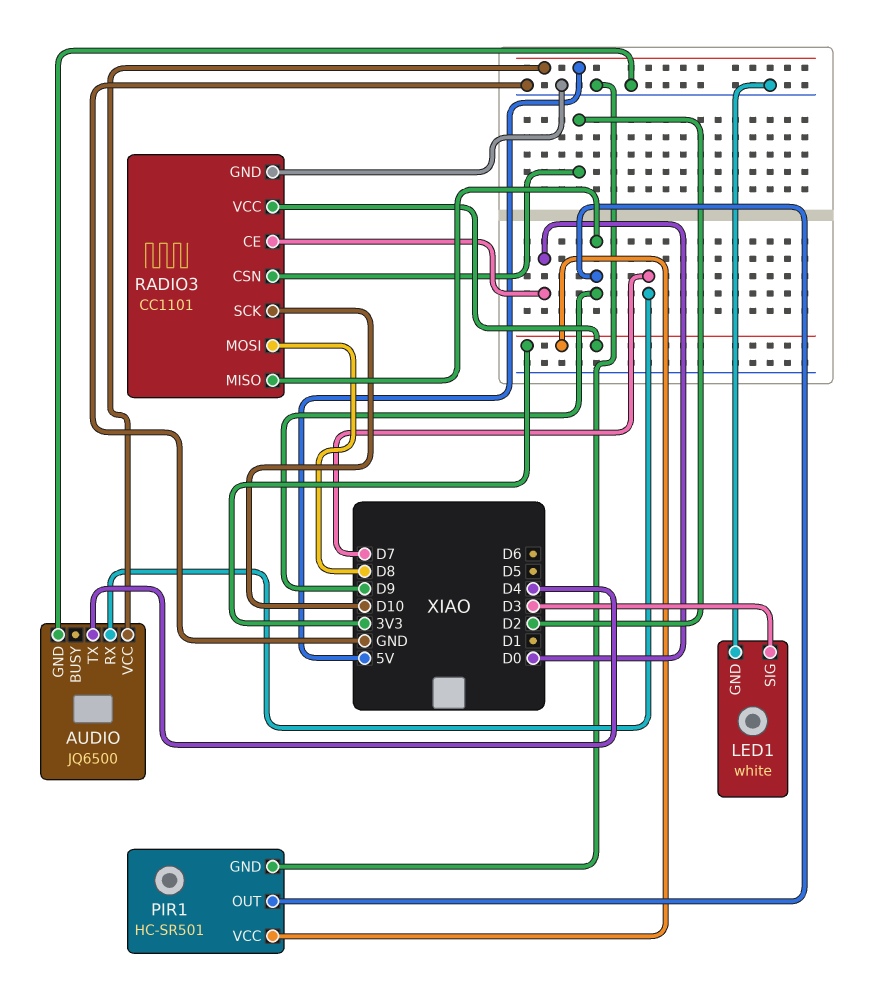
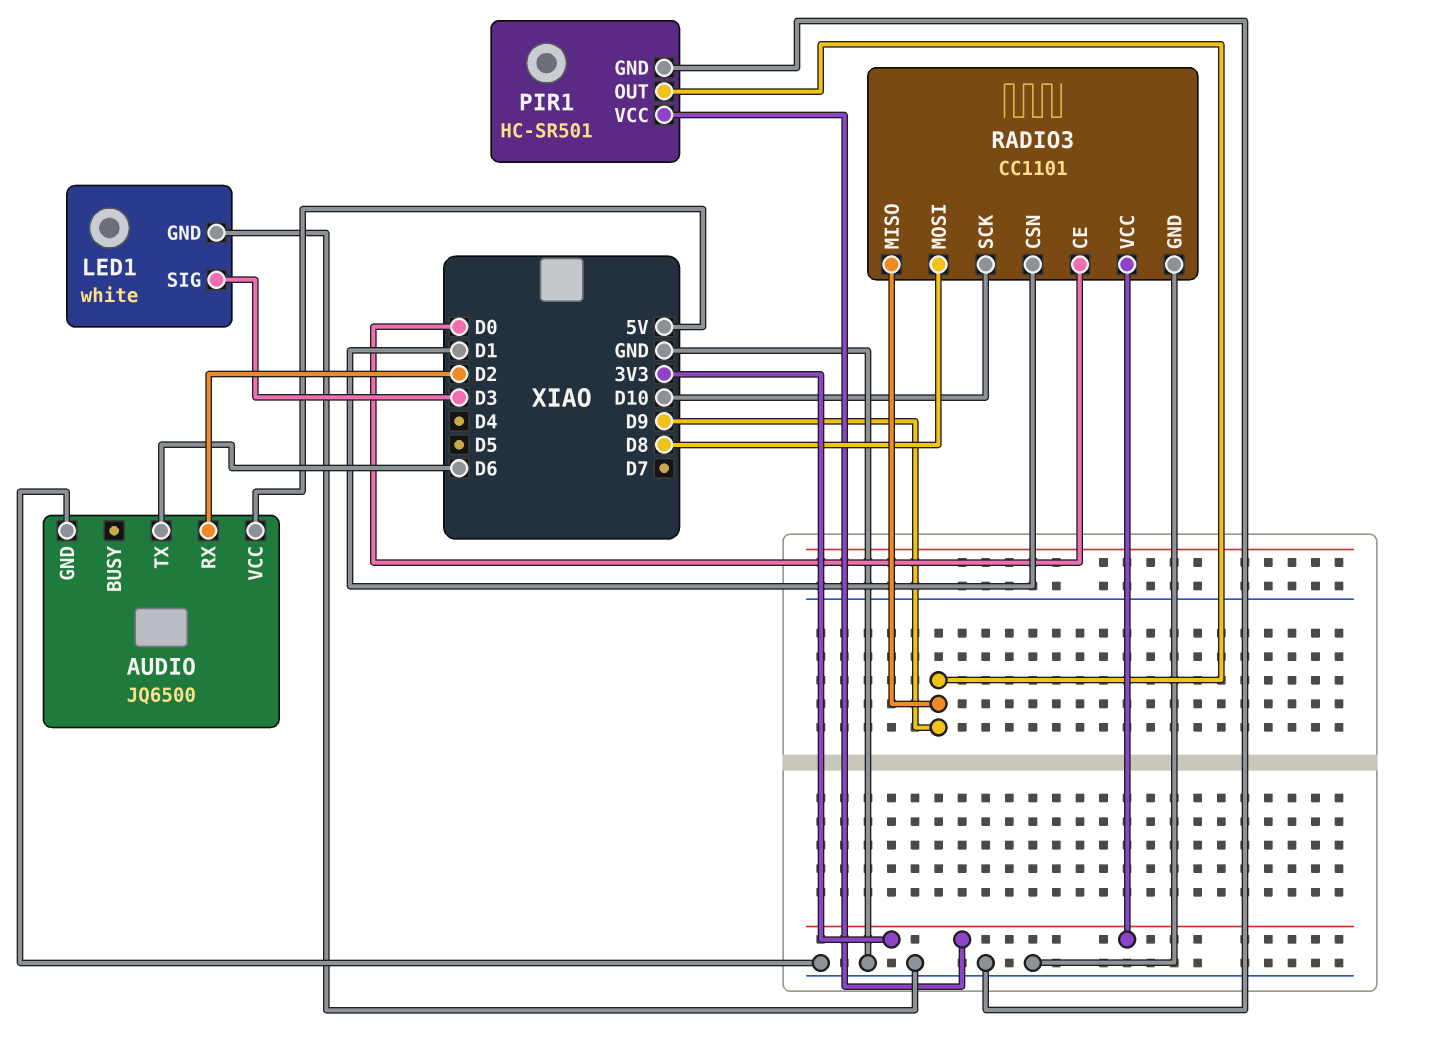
AUDIO pin RX: D7 -> D2
AUDIO pin TX: D4 -> D6
RADIO3 pin CSN: D2 -> D1

